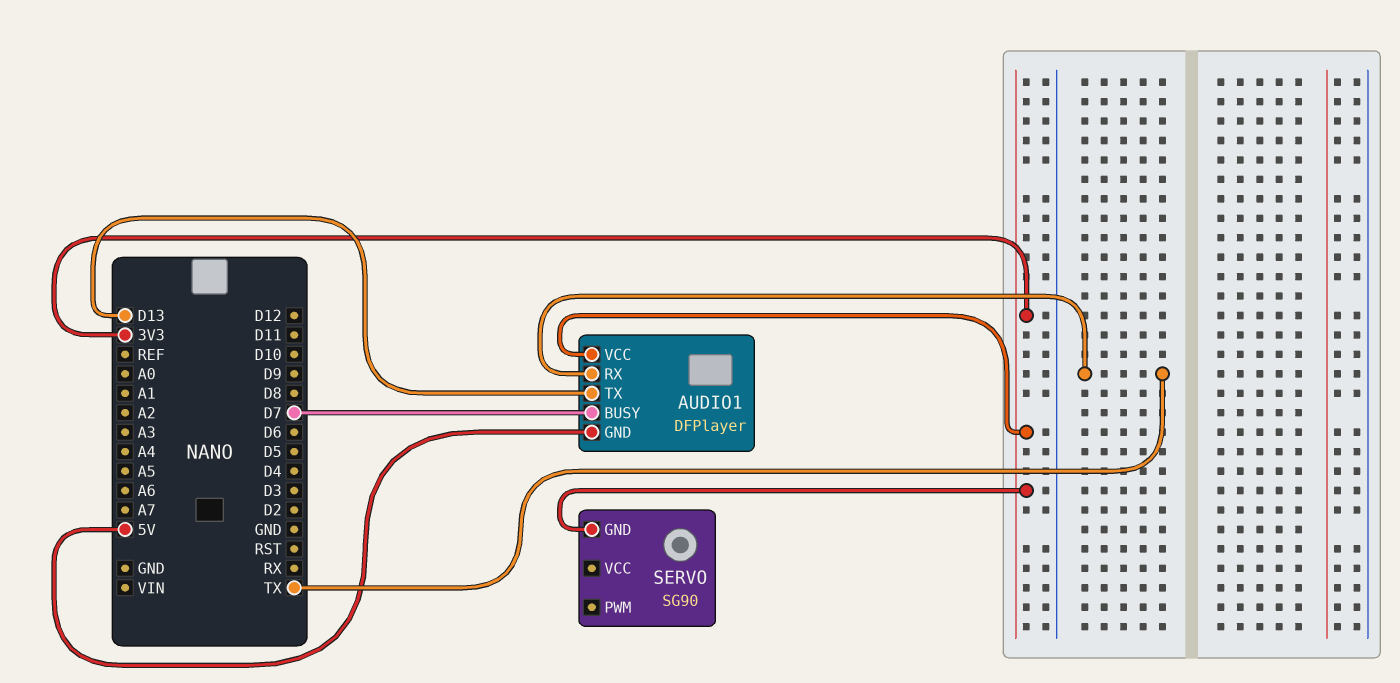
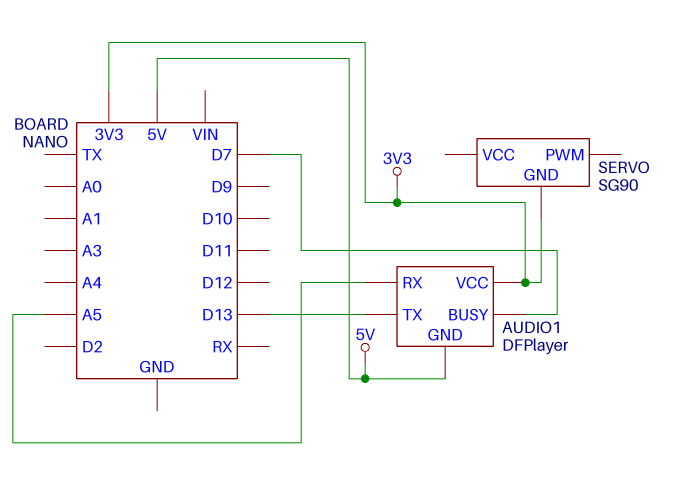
AUDIO1 pin RX: TX -> A5

